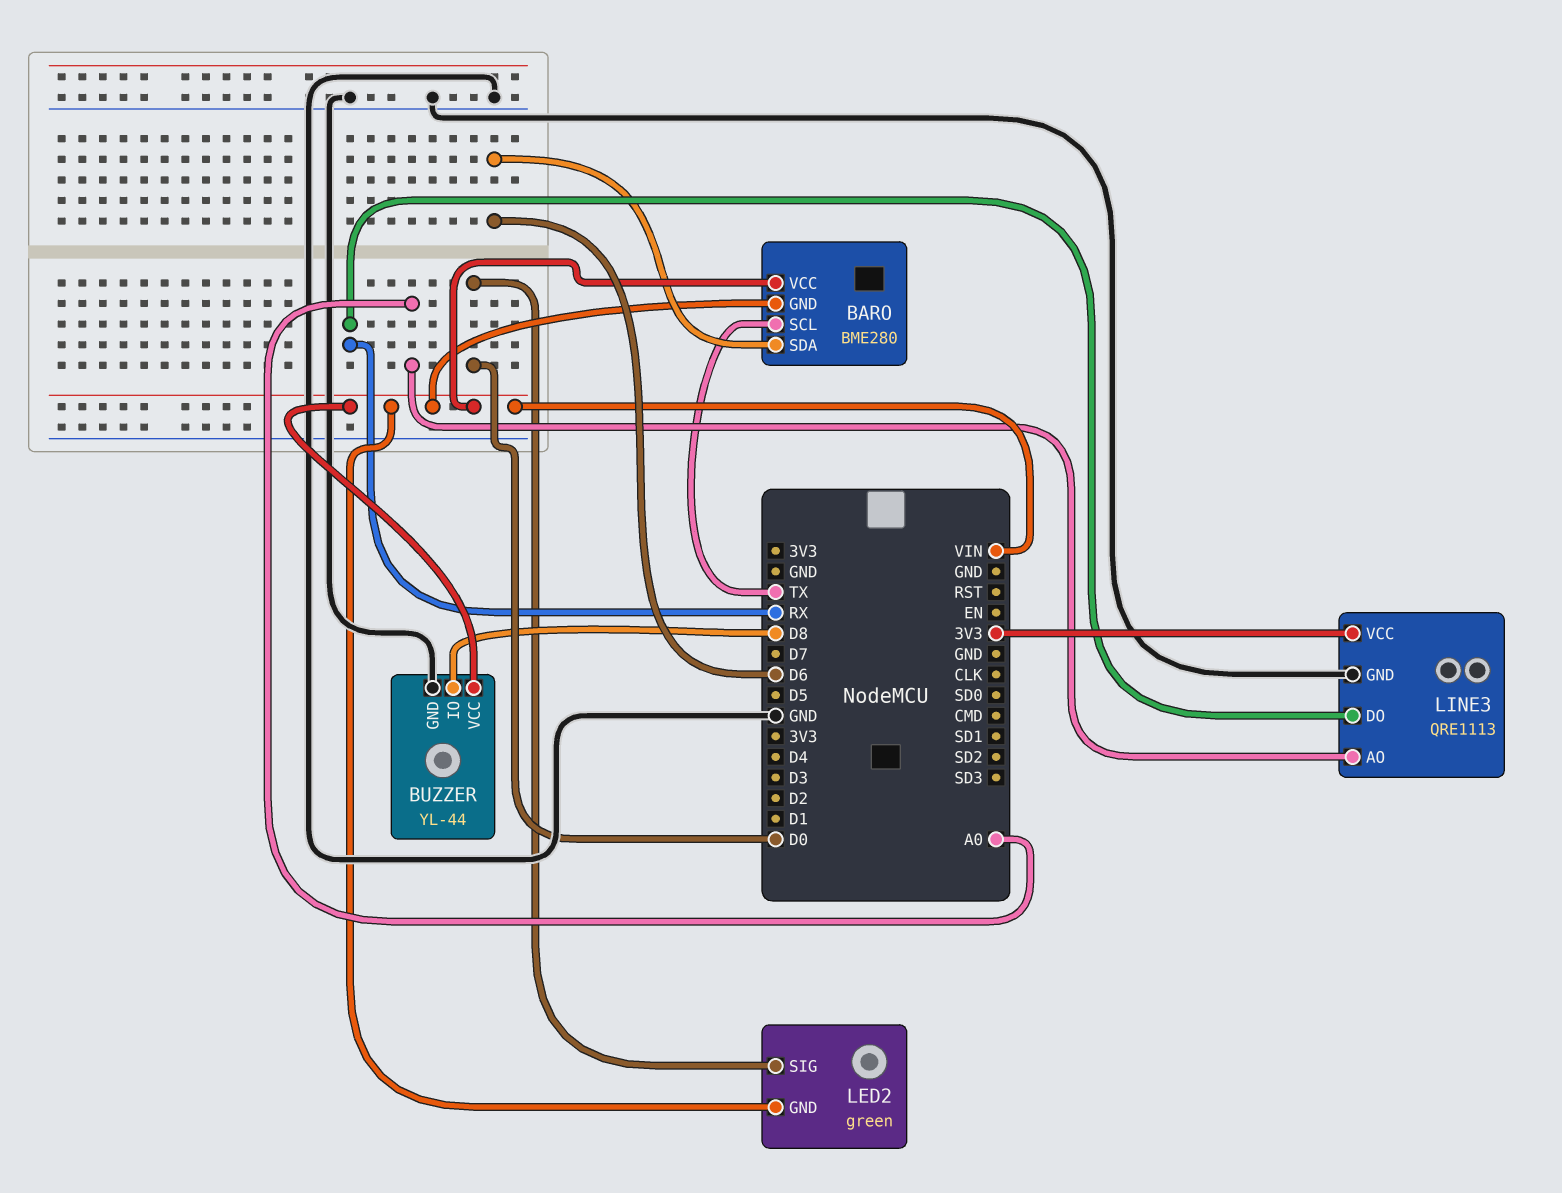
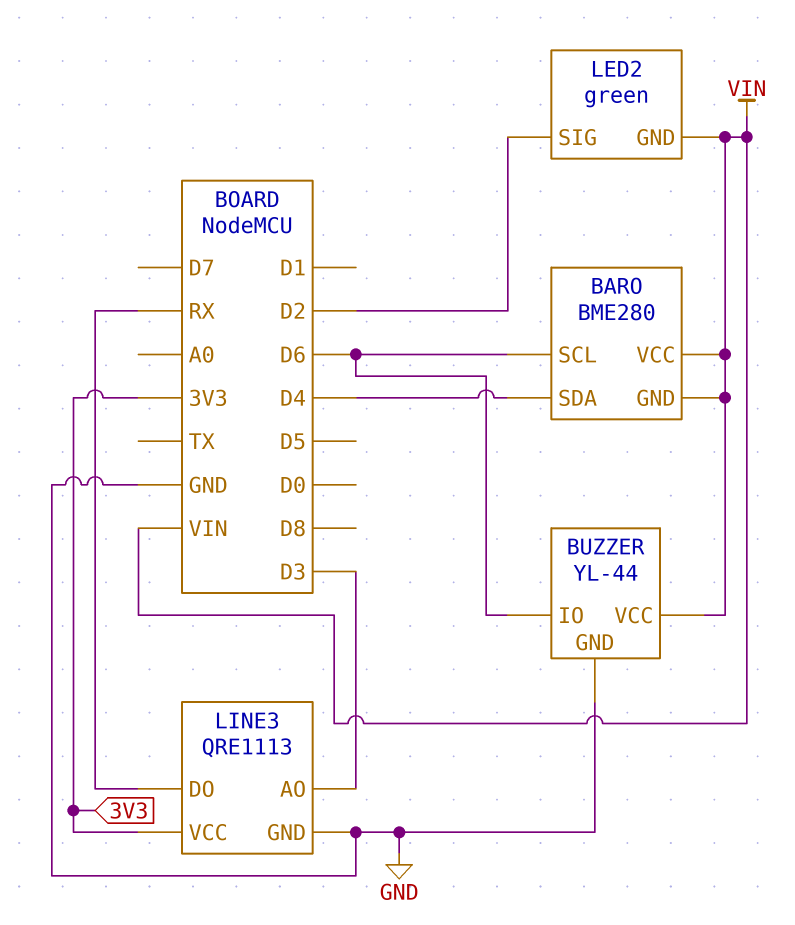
BARO pin SCL: TX -> D6
BARO pin SDA: D6 -> D4
BUZZER pin IO: D8 -> D6
LED2 pin SIG: D0 -> D2
LINE3 pin AO: A0 -> D3

